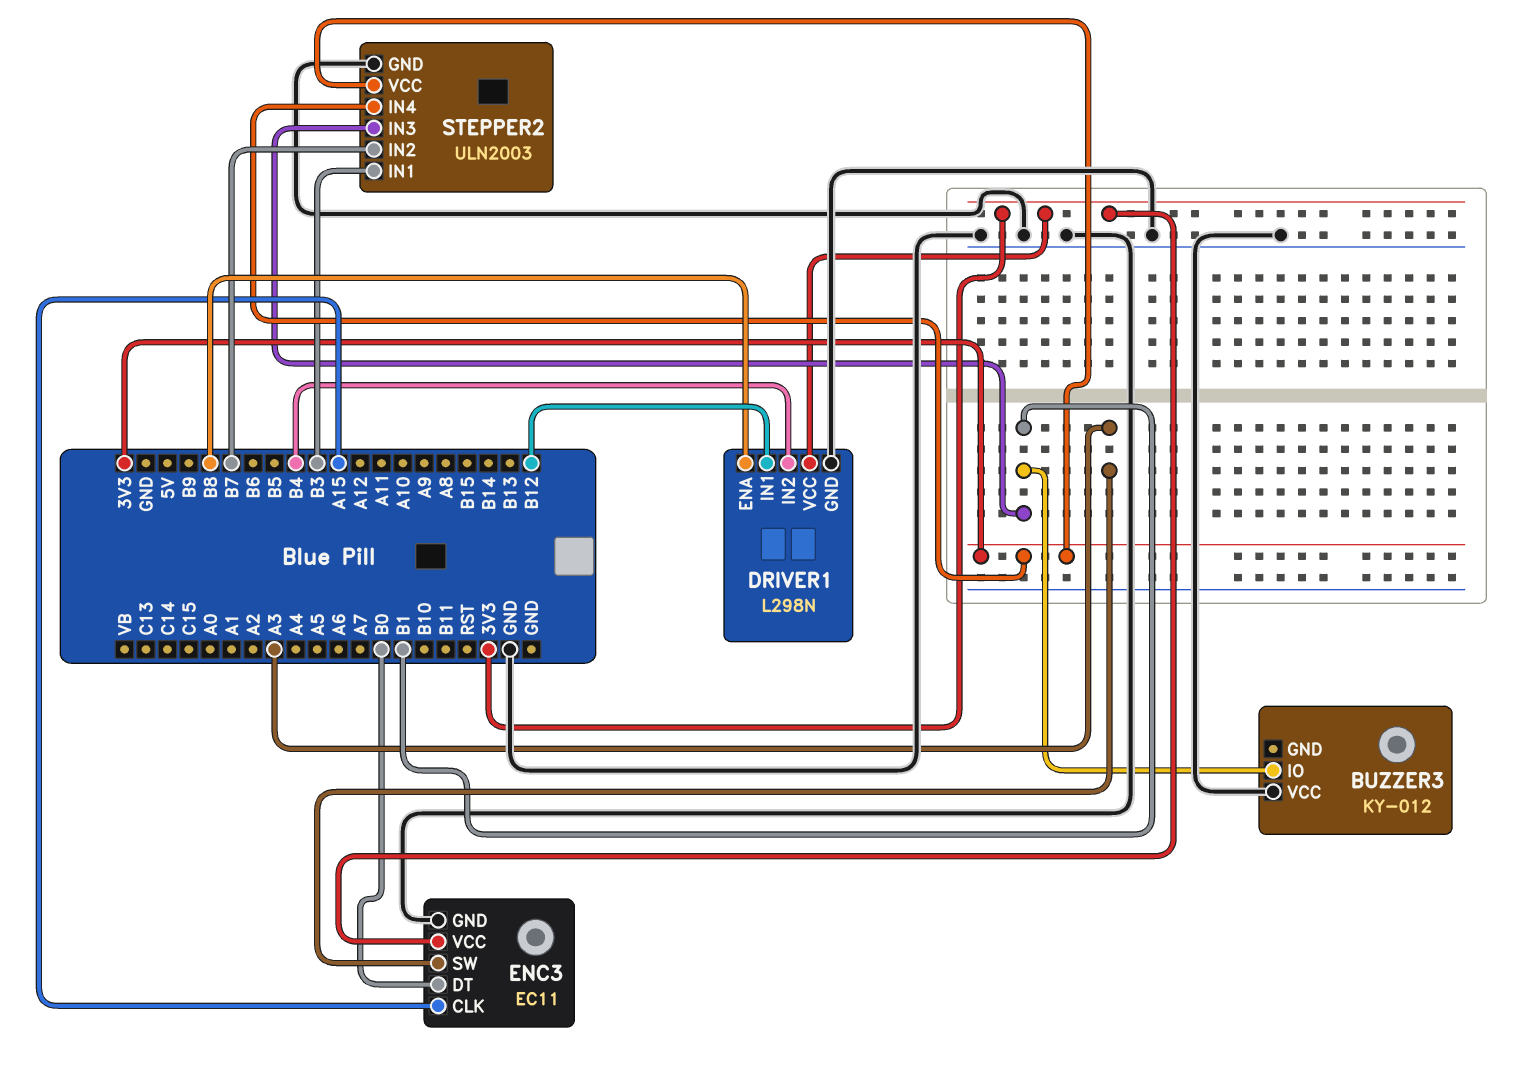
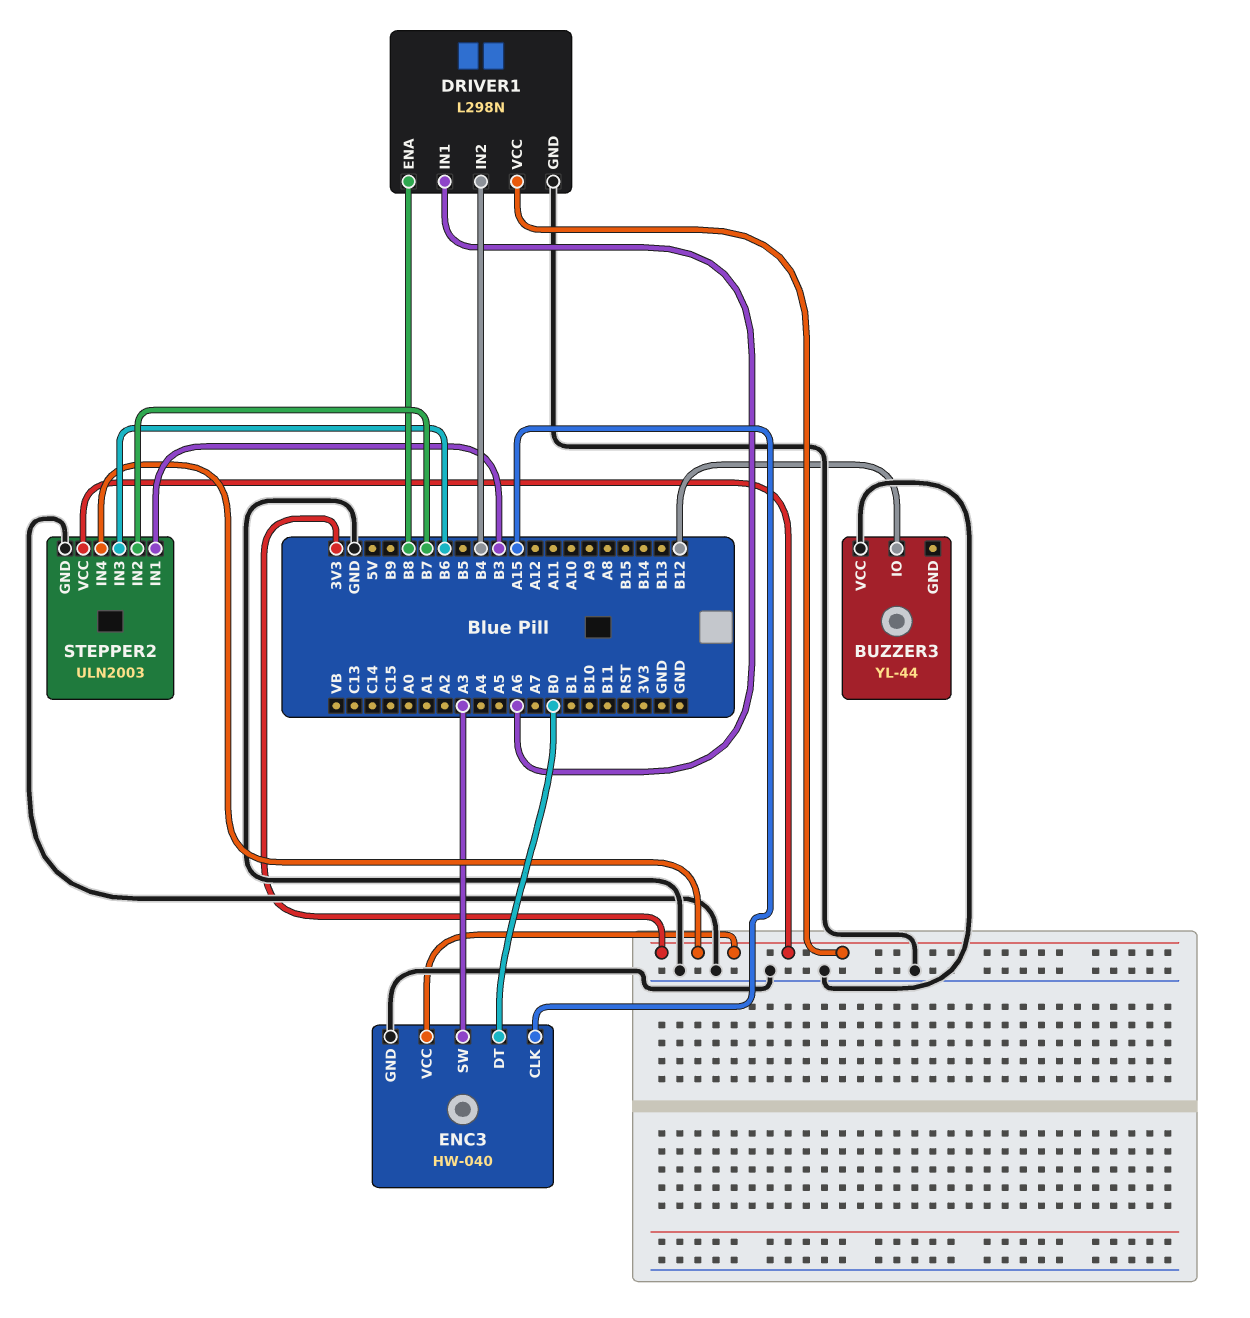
BUZZER3: KY-012 -> YL-44
BUZZER3 pin IO: B1 -> B12
DRIVER1 pin IN1: B12 -> A6
ENC3: EC11 -> HW-040
STEPPER2 pin IN3: B1 -> B6

